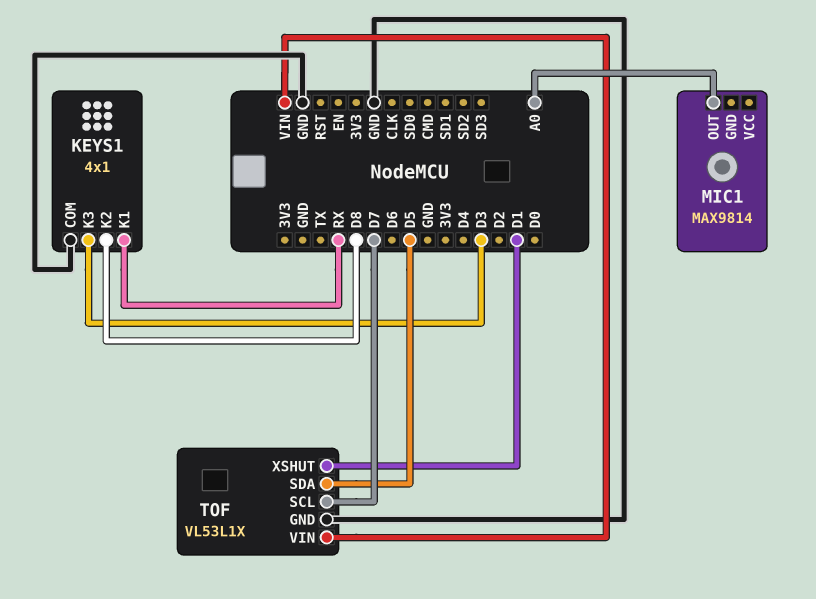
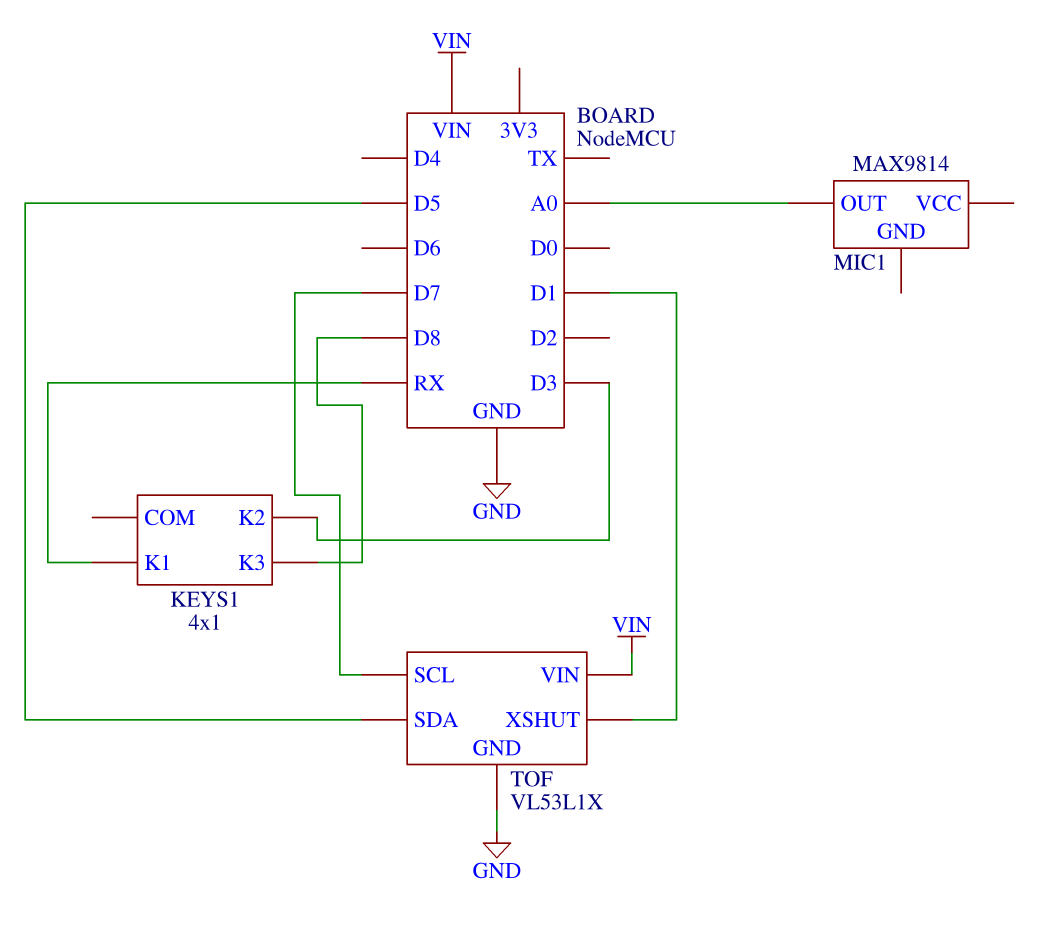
KEYS1 pin COM: GND -> none
KEYS1 pin K2: D8 -> D3
KEYS1 pin K3: D3 -> D8

